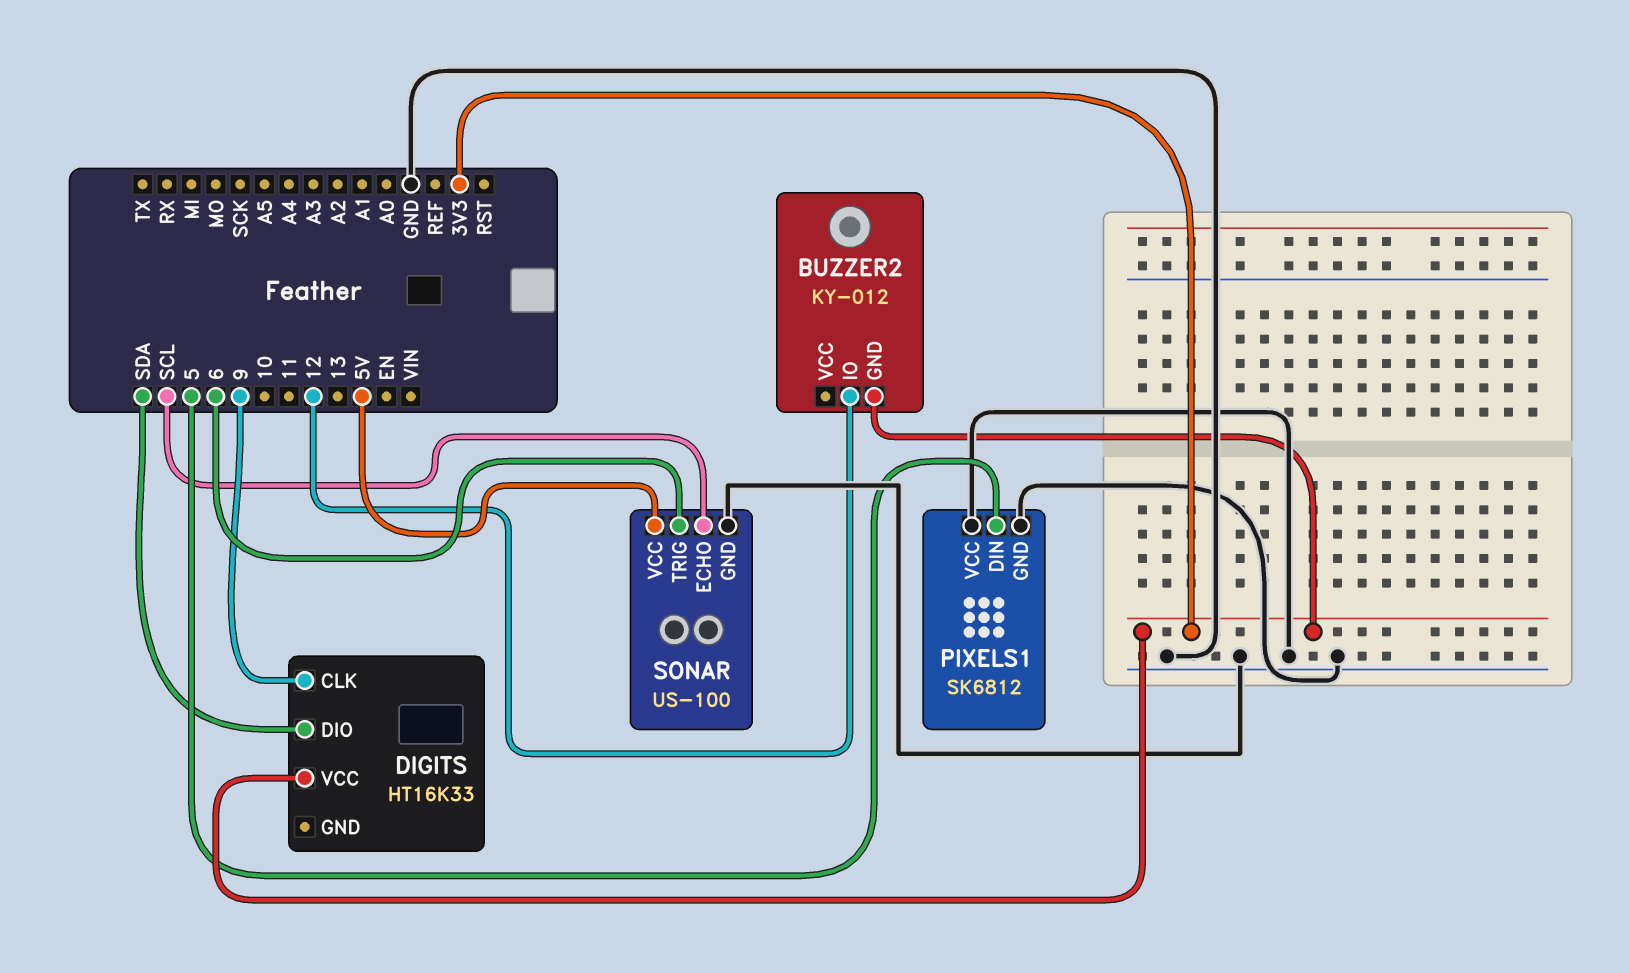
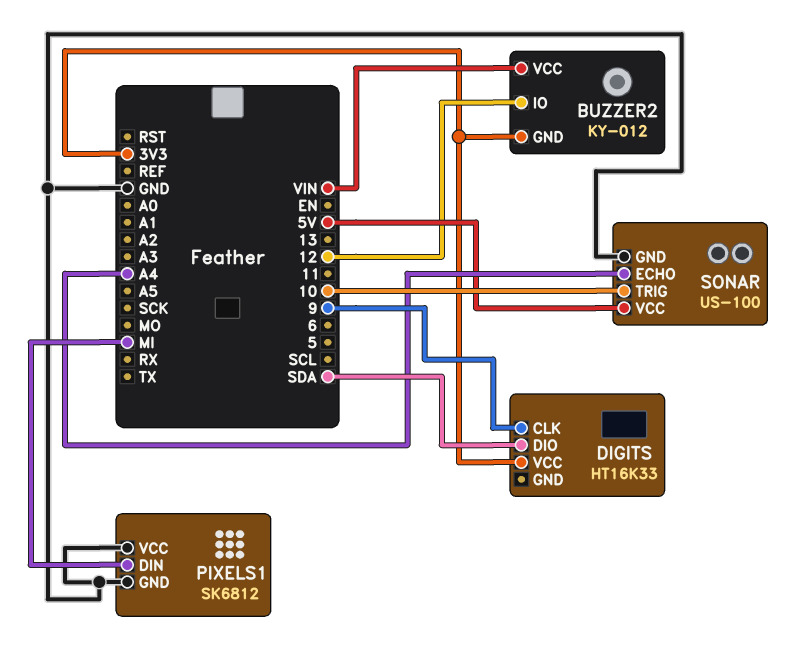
BUZZER2 pin VCC: none -> VIN
PIXELS1 pin DIN: 5 -> MI
SONAR pin ECHO: SCL -> A4
SONAR pin TRIG: 6 -> 10

